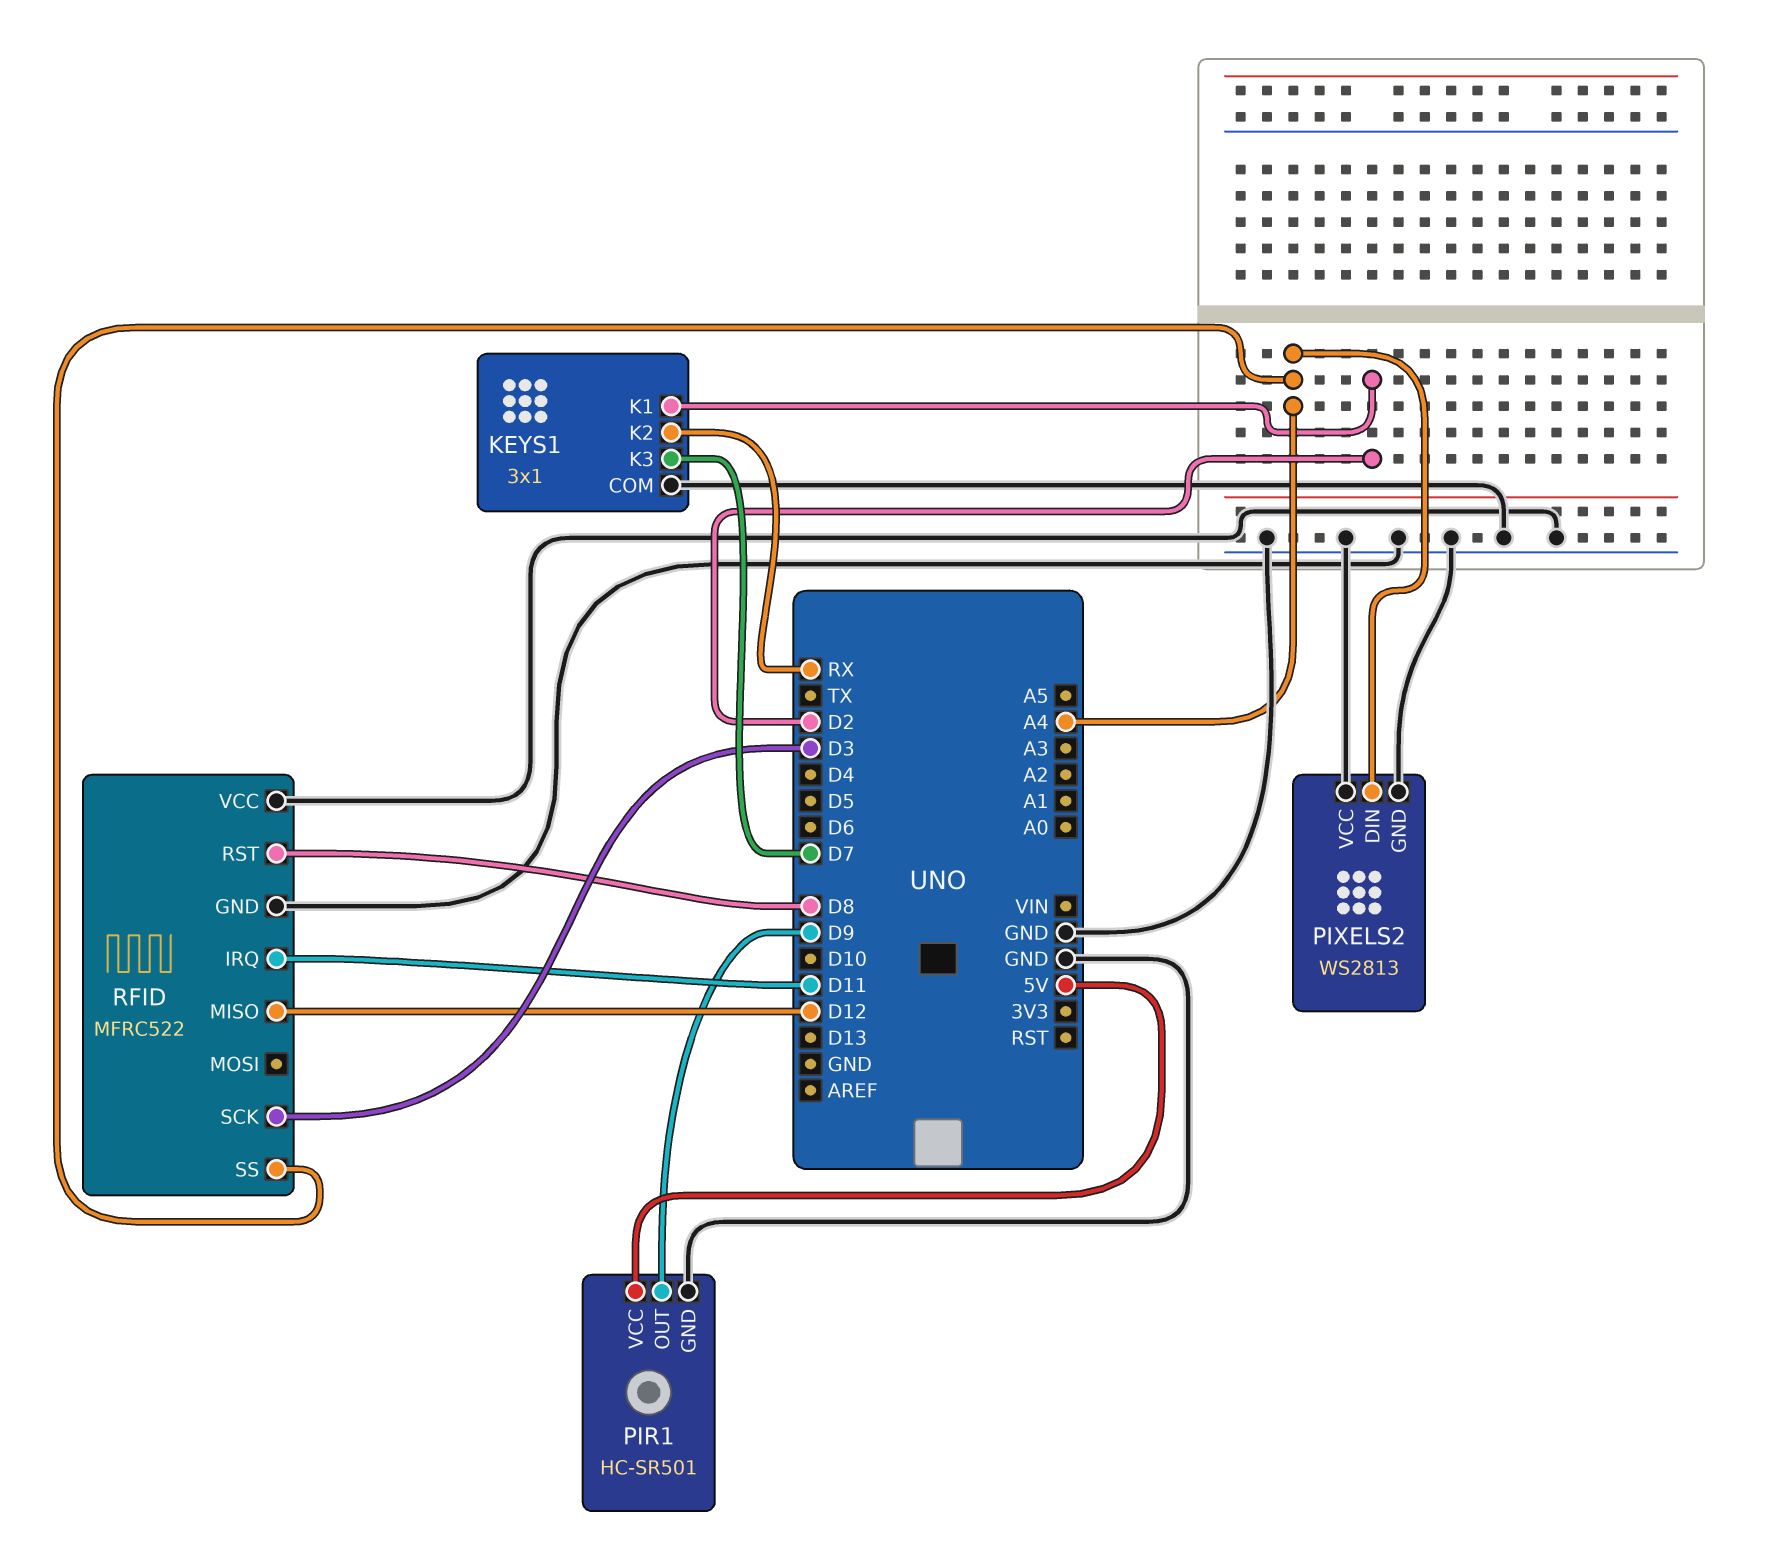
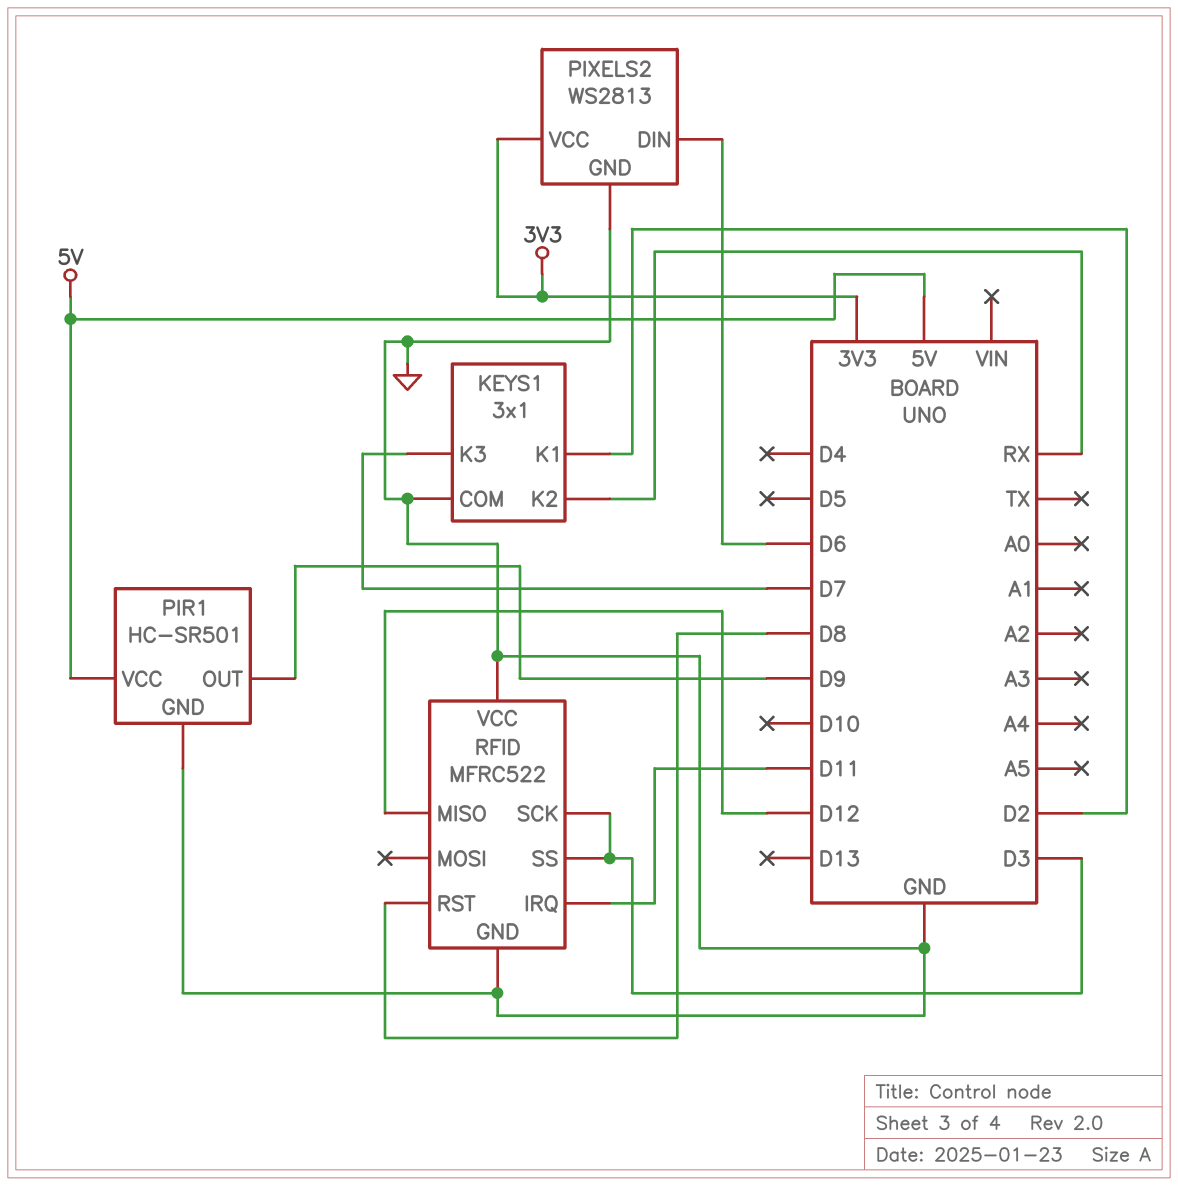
PIXELS2 pin DIN: A4 -> D6
PIXELS2 pin VCC: GND -> 3V3
RFID pin SS: A4 -> D3

